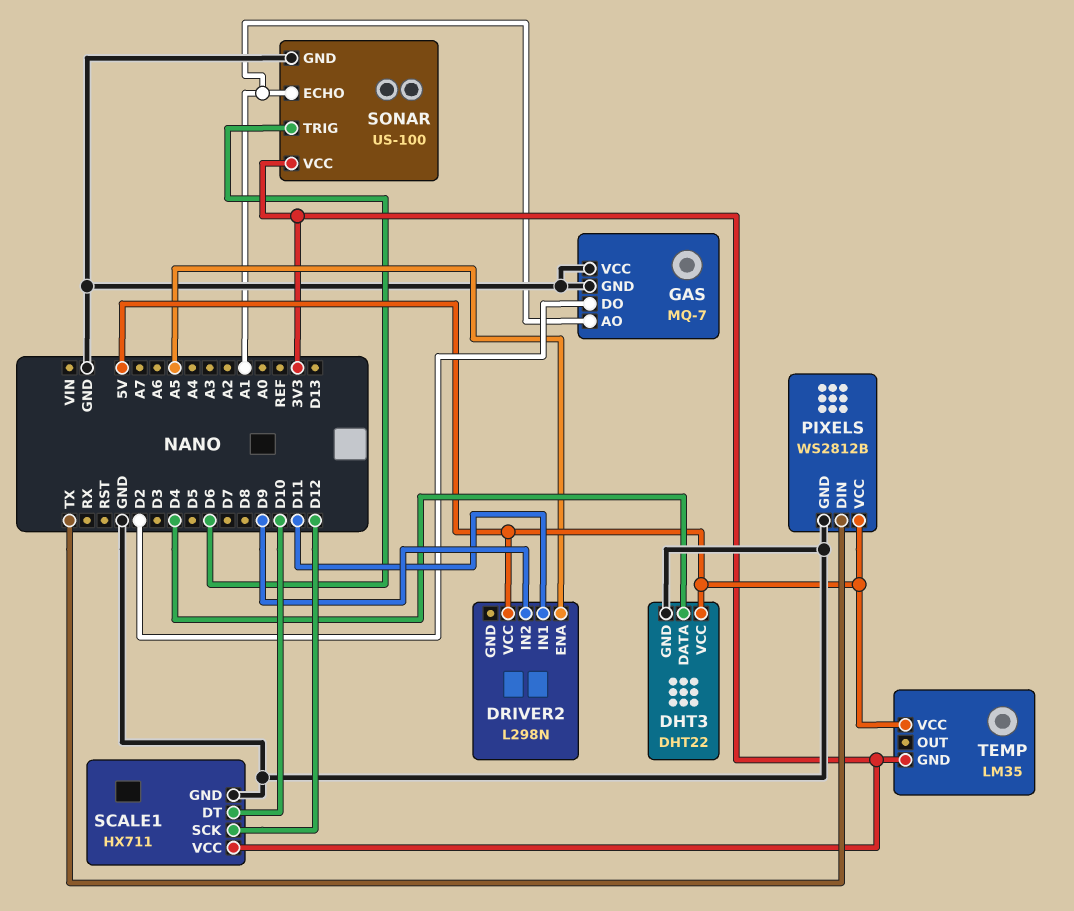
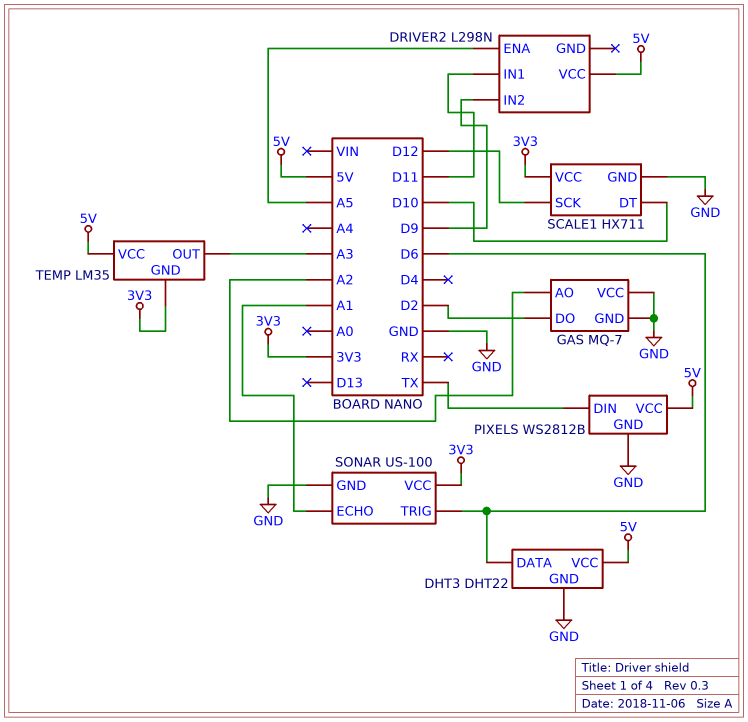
DHT3 pin DATA: D4 -> D6
GAS pin AO: A1 -> A2
TEMP pin OUT: none -> A3

